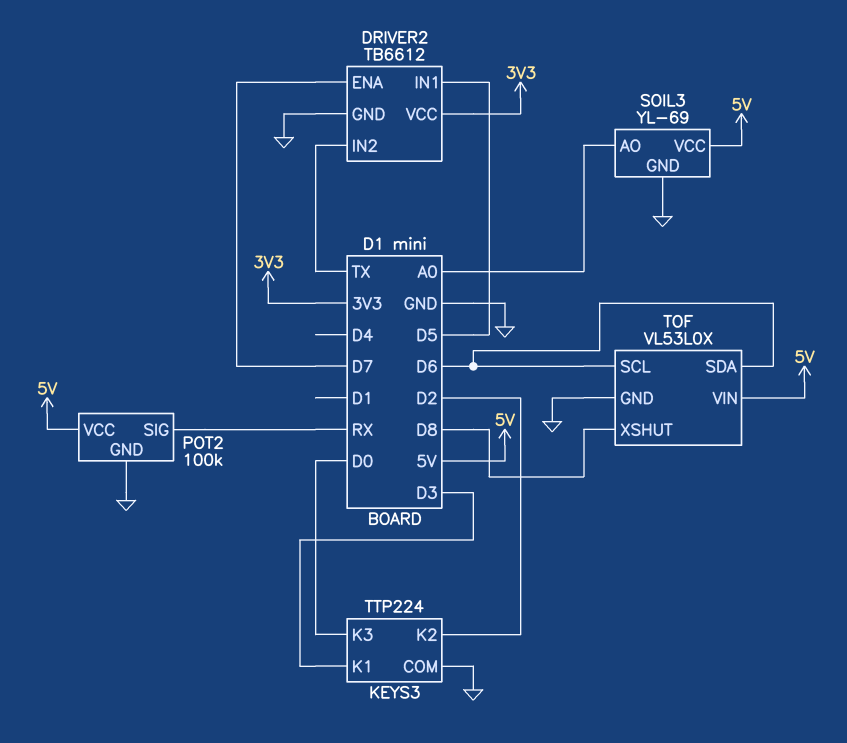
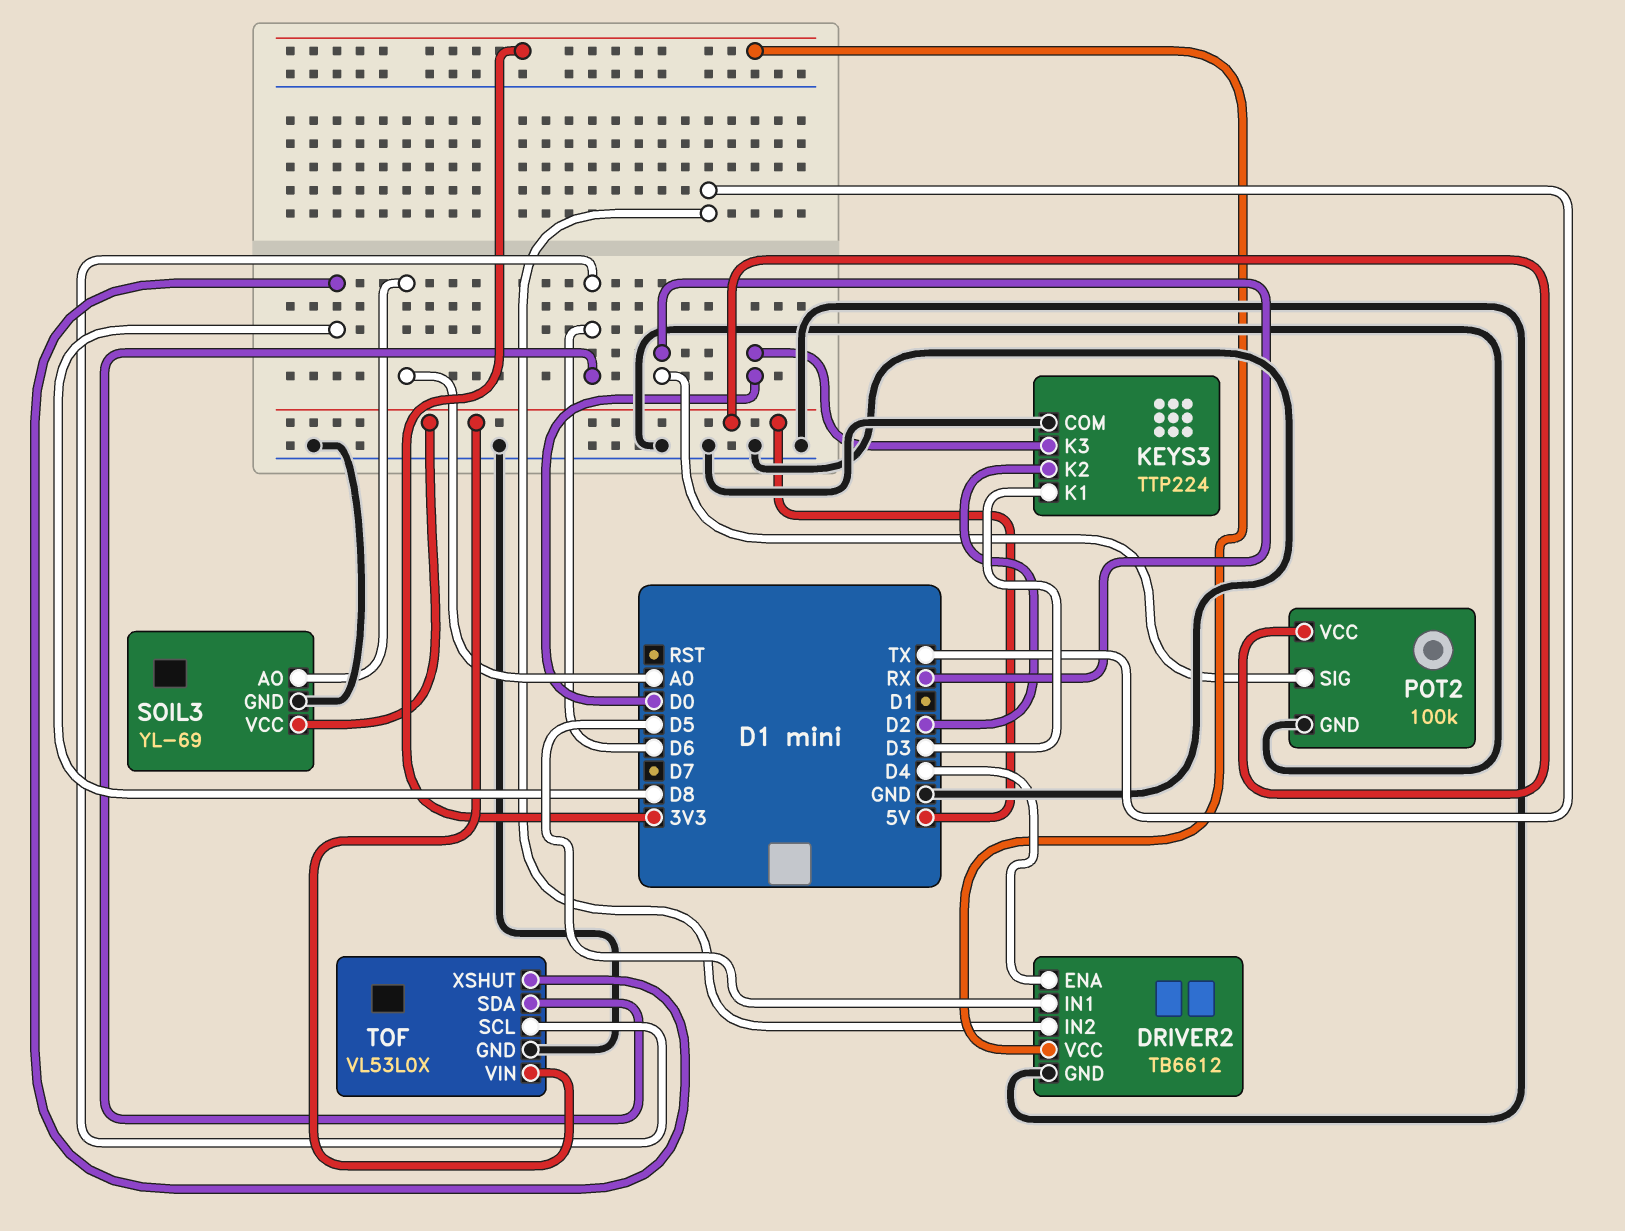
DRIVER2 pin ENA: D7 -> D4

